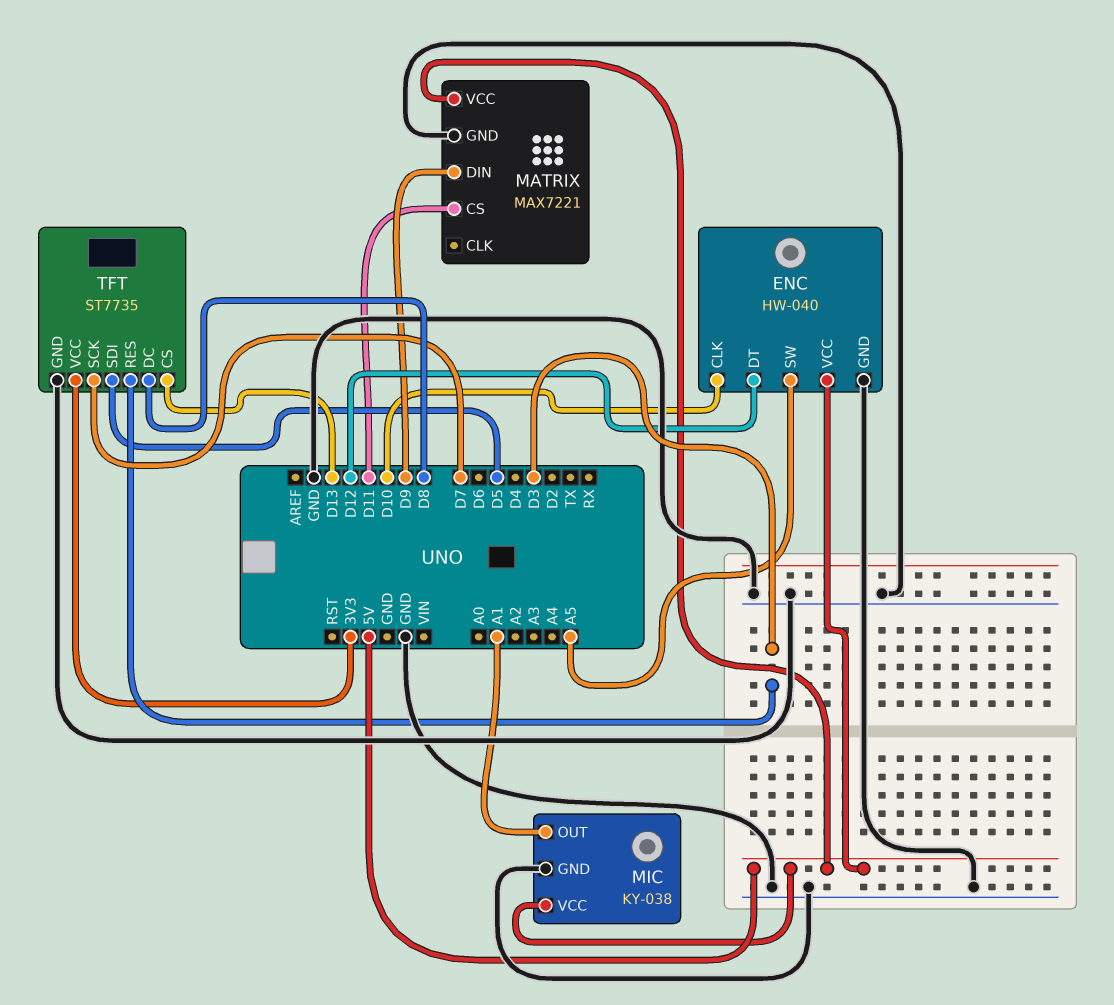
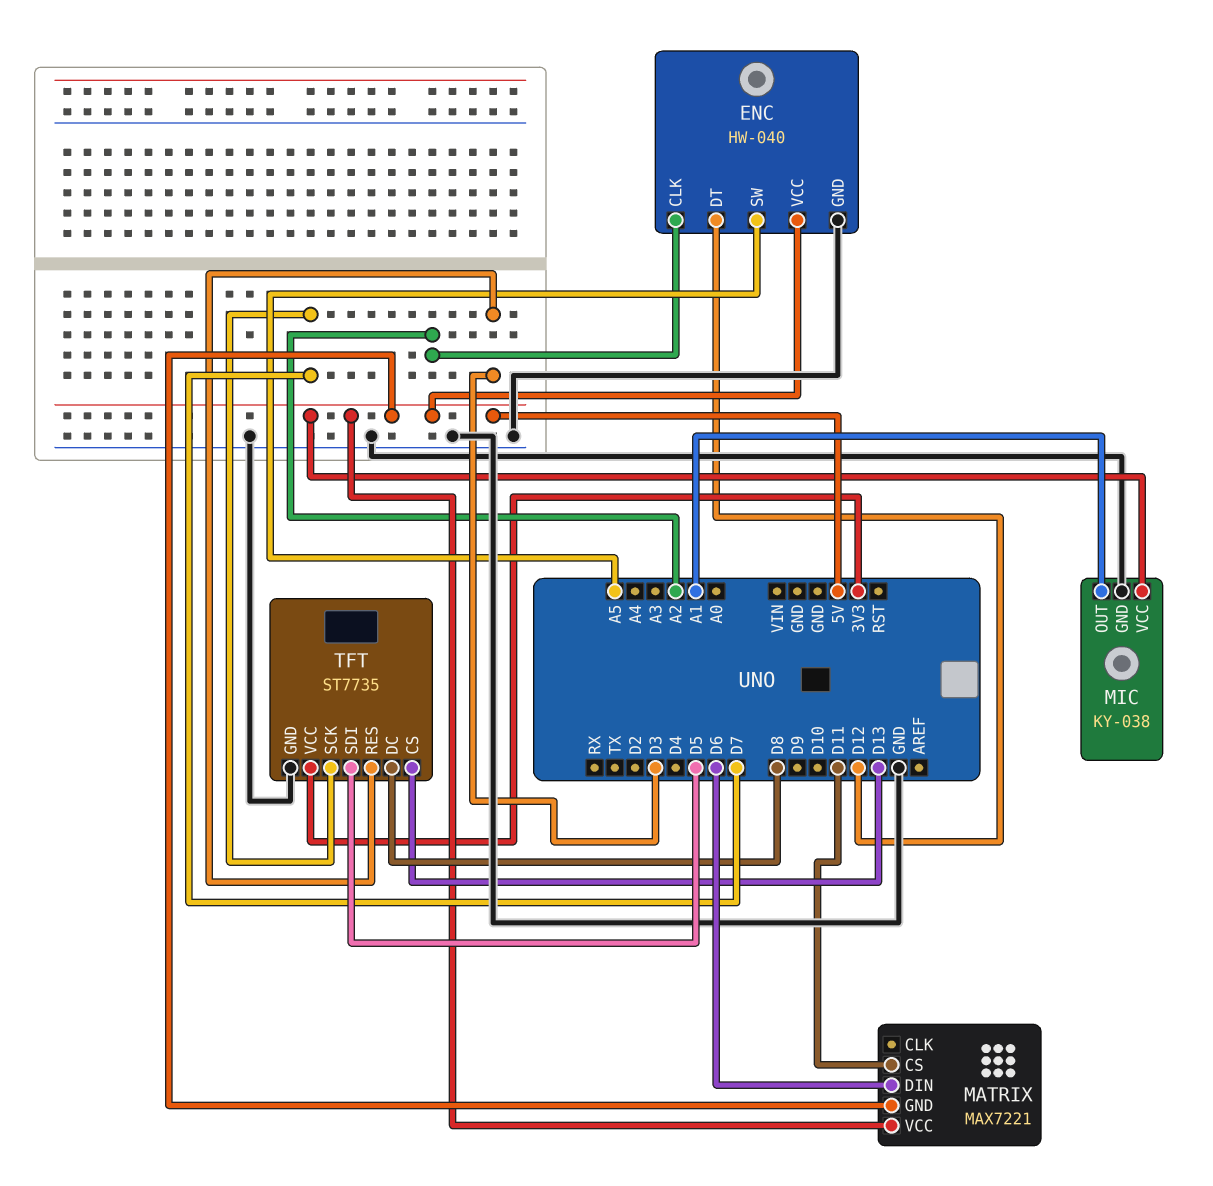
ENC pin CLK: D10 -> A2
MATRIX pin DIN: D9 -> D6
MATRIX pin GND: GND -> 5V

